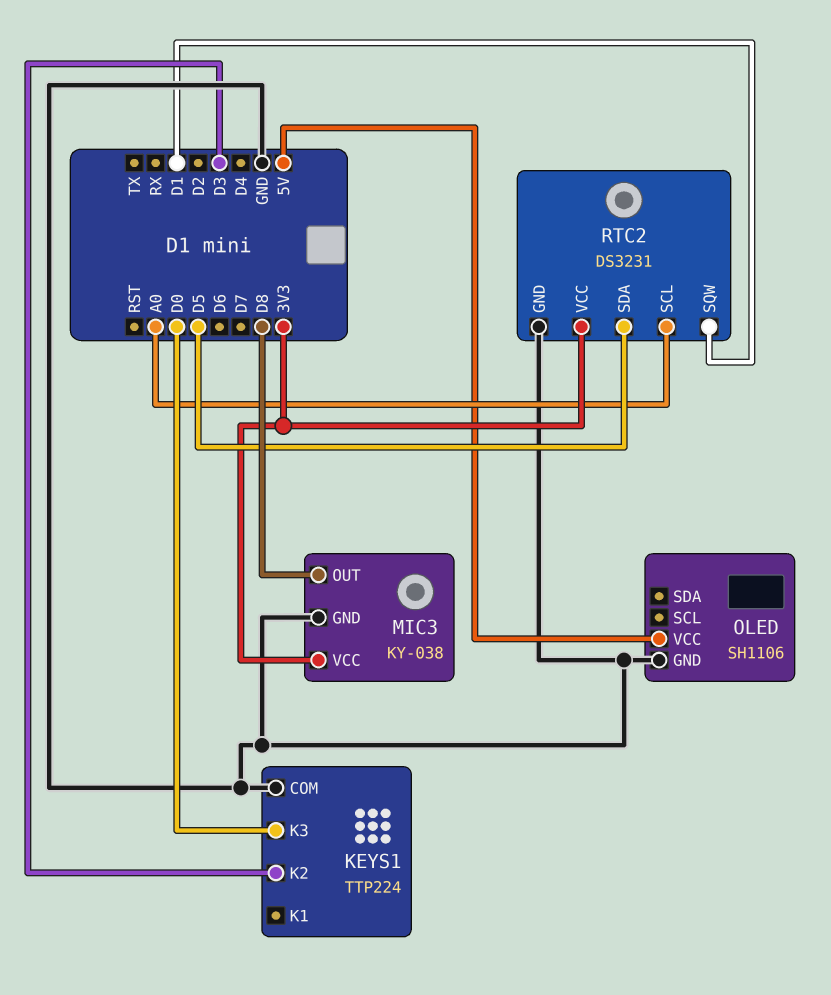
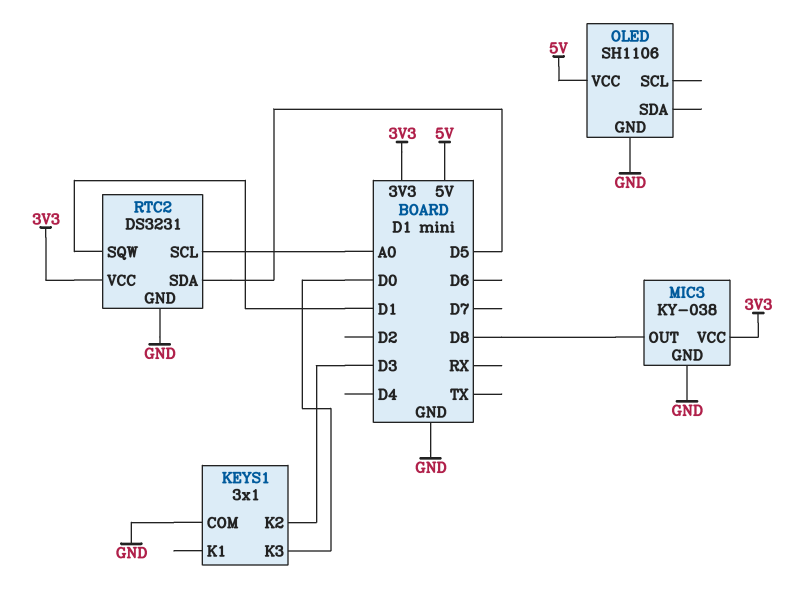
KEYS1: TTP224 -> 3x1

